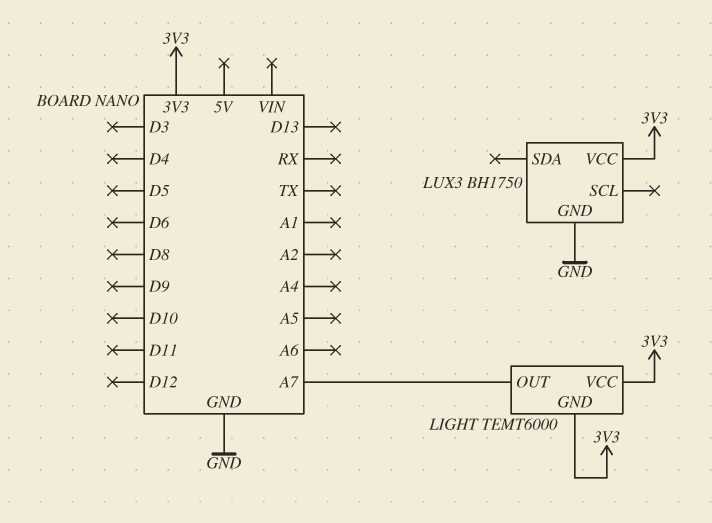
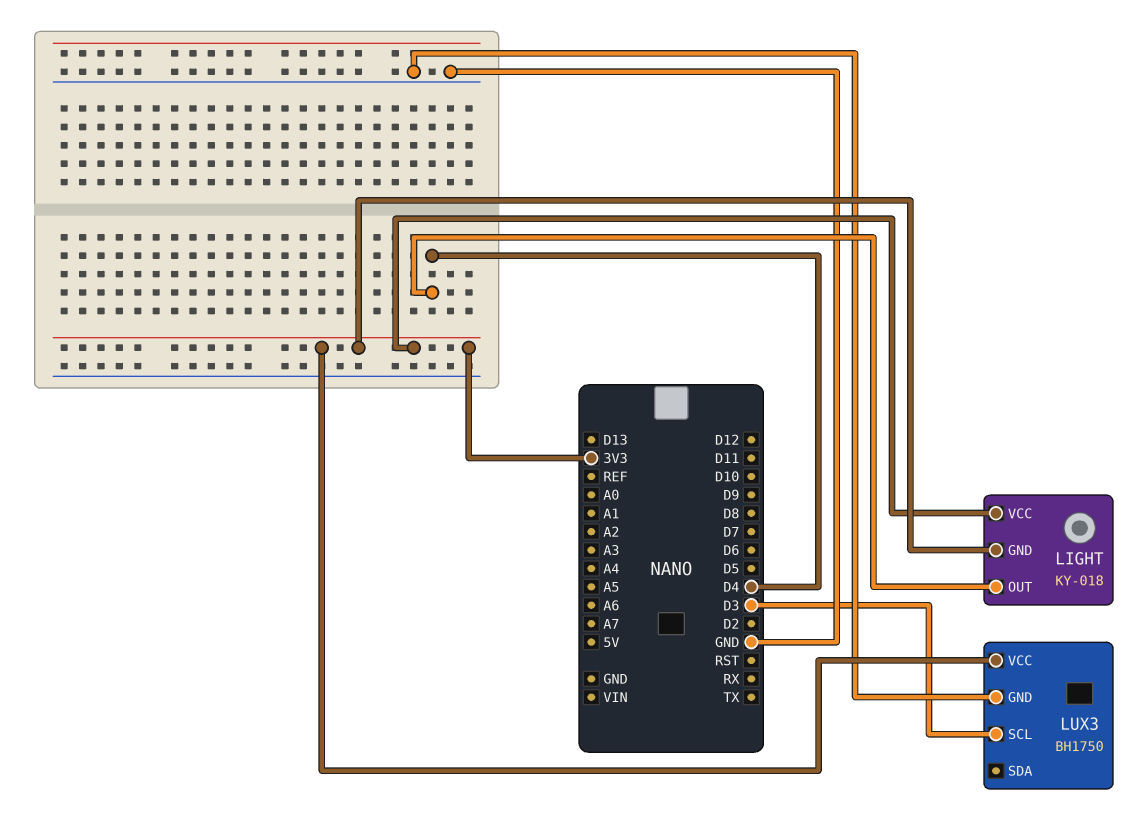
LIGHT: TEMT6000 -> KY-018
LIGHT pin OUT: A7 -> D4
LUX3 pin SCL: none -> D3

